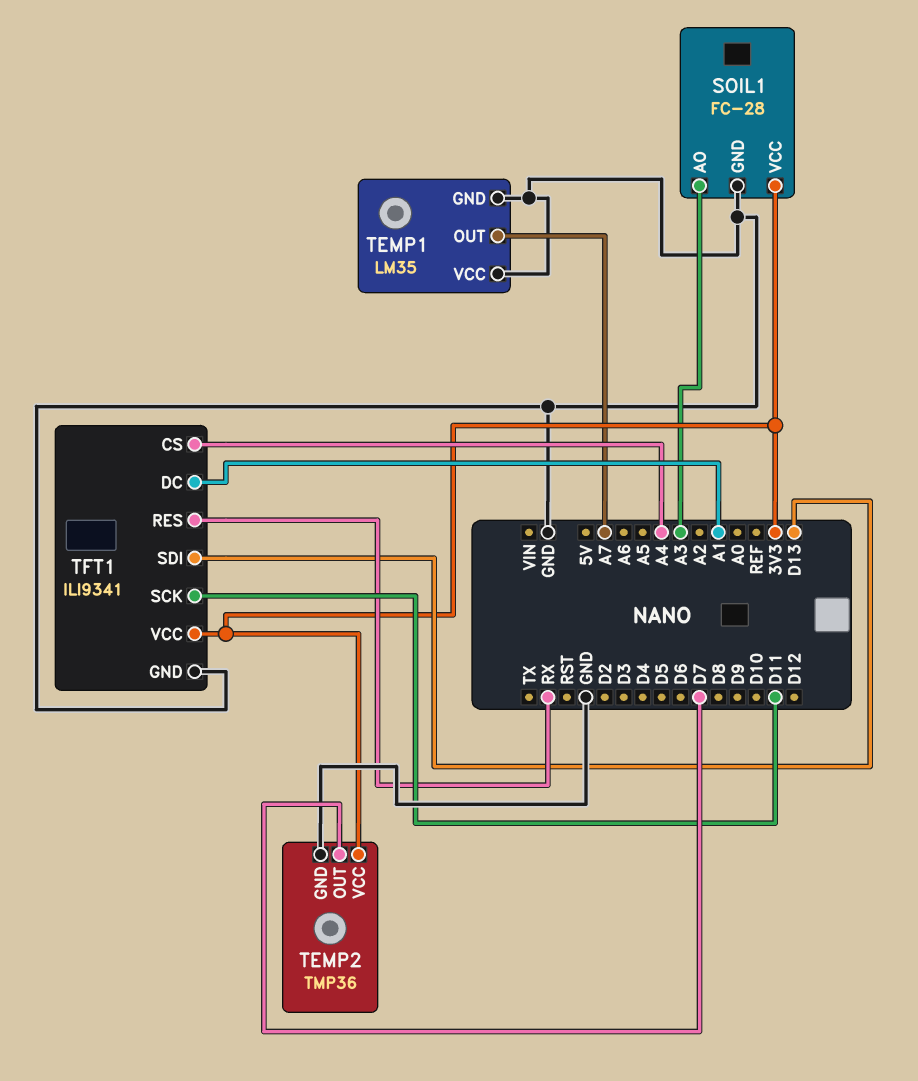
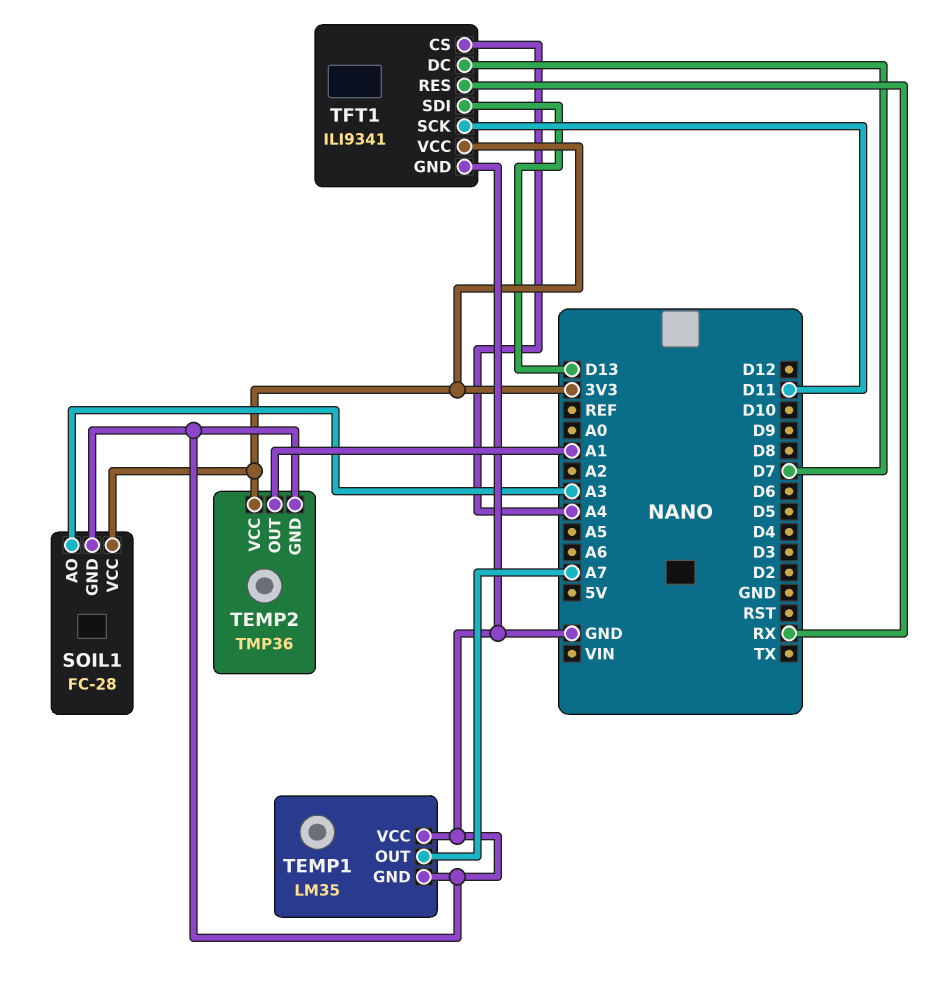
TEMP2 pin OUT: D7 -> A1
TFT1 pin DC: A1 -> D7

